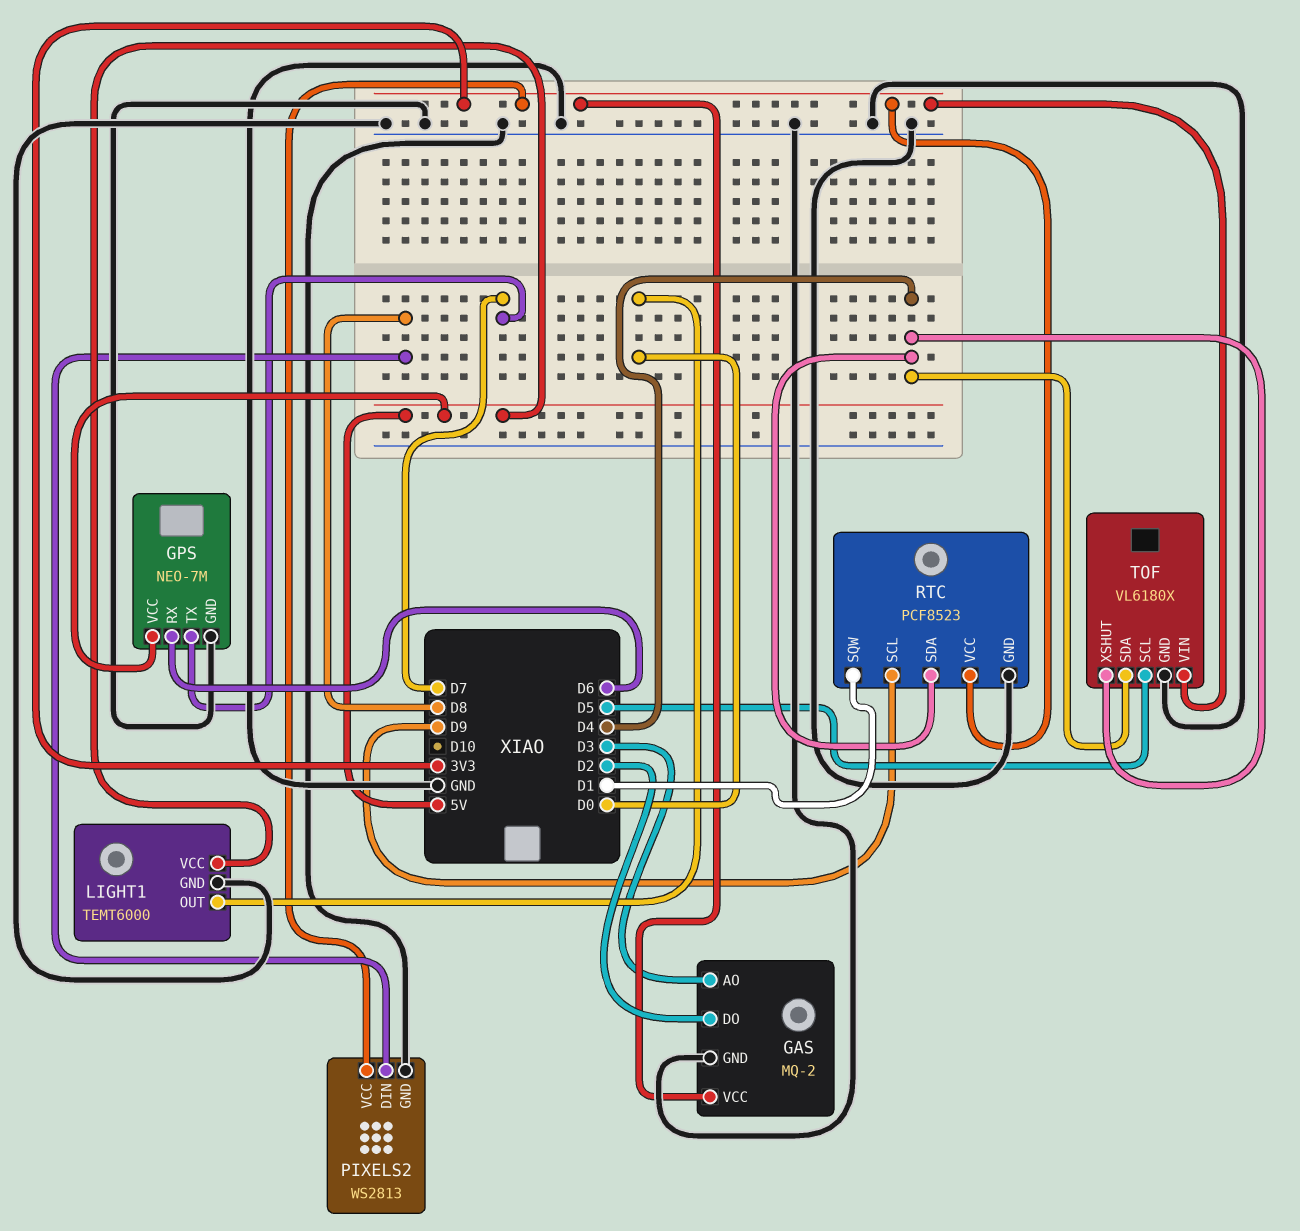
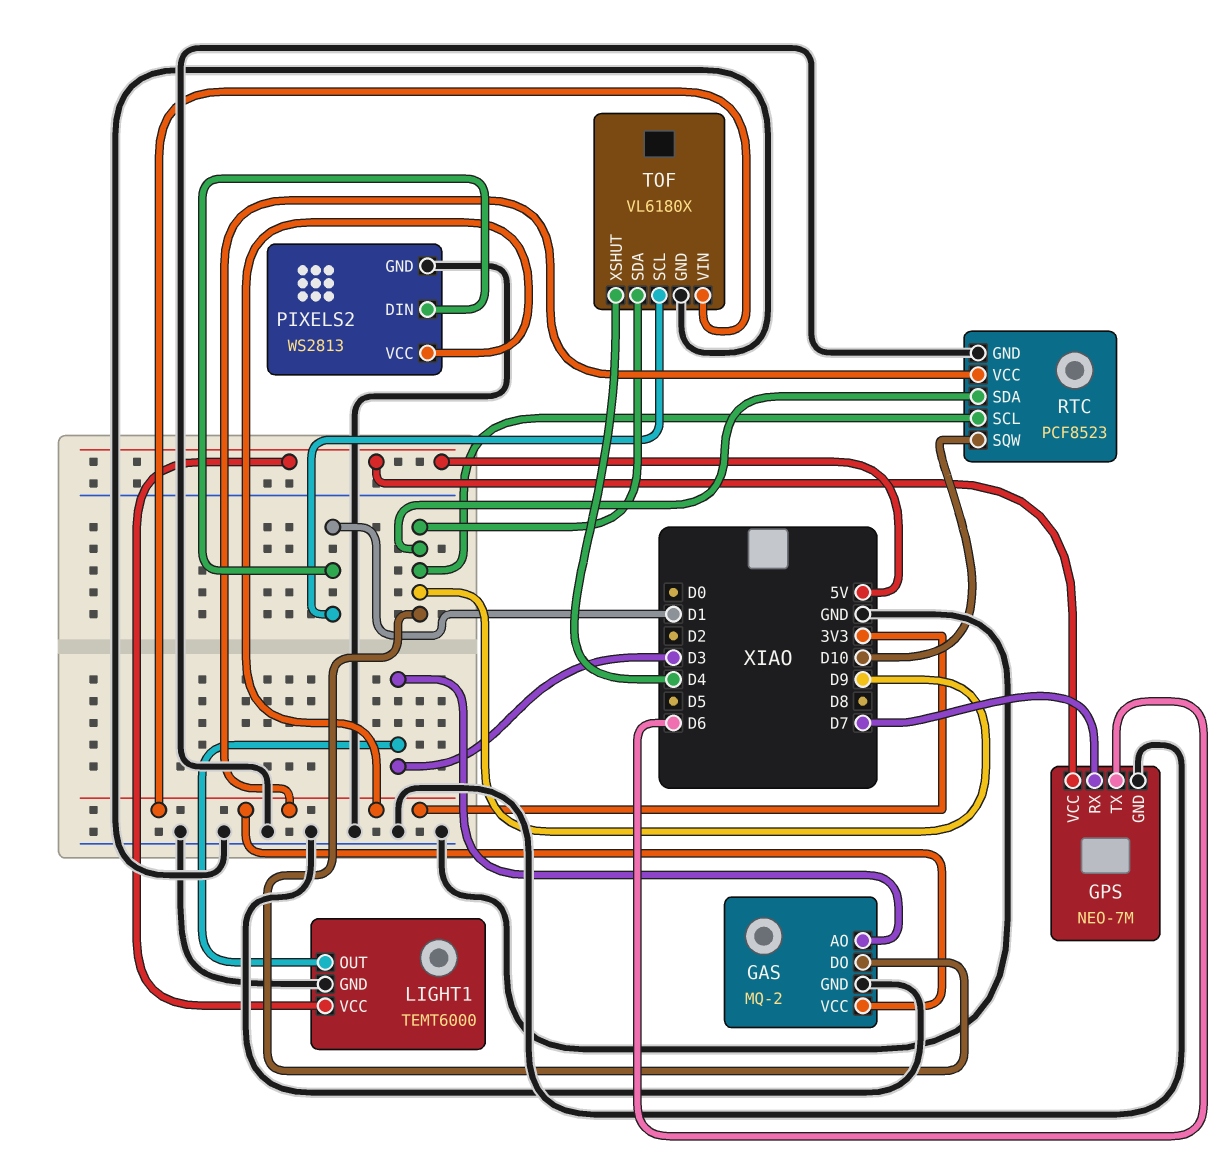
GAS pin DO: D2 -> D9
GPS pin RX: D6 -> D7
GPS pin TX: D7 -> D6
LIGHT1 pin OUT: D0 -> D3
PIXELS2 pin DIN: D8 -> D1
RTC pin SDA: D4 -> D9
RTC pin SQW: D1 -> D10
TOF pin SCL: D5 -> D1
TOF pin SDA: D4 -> D9

